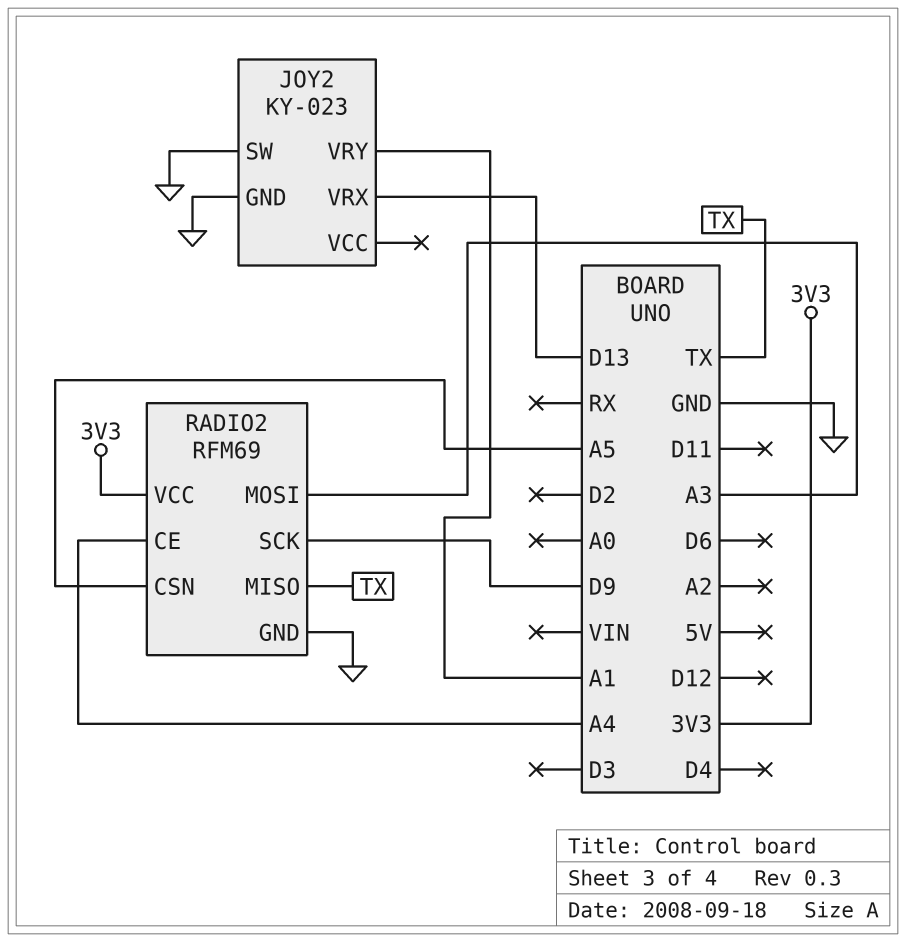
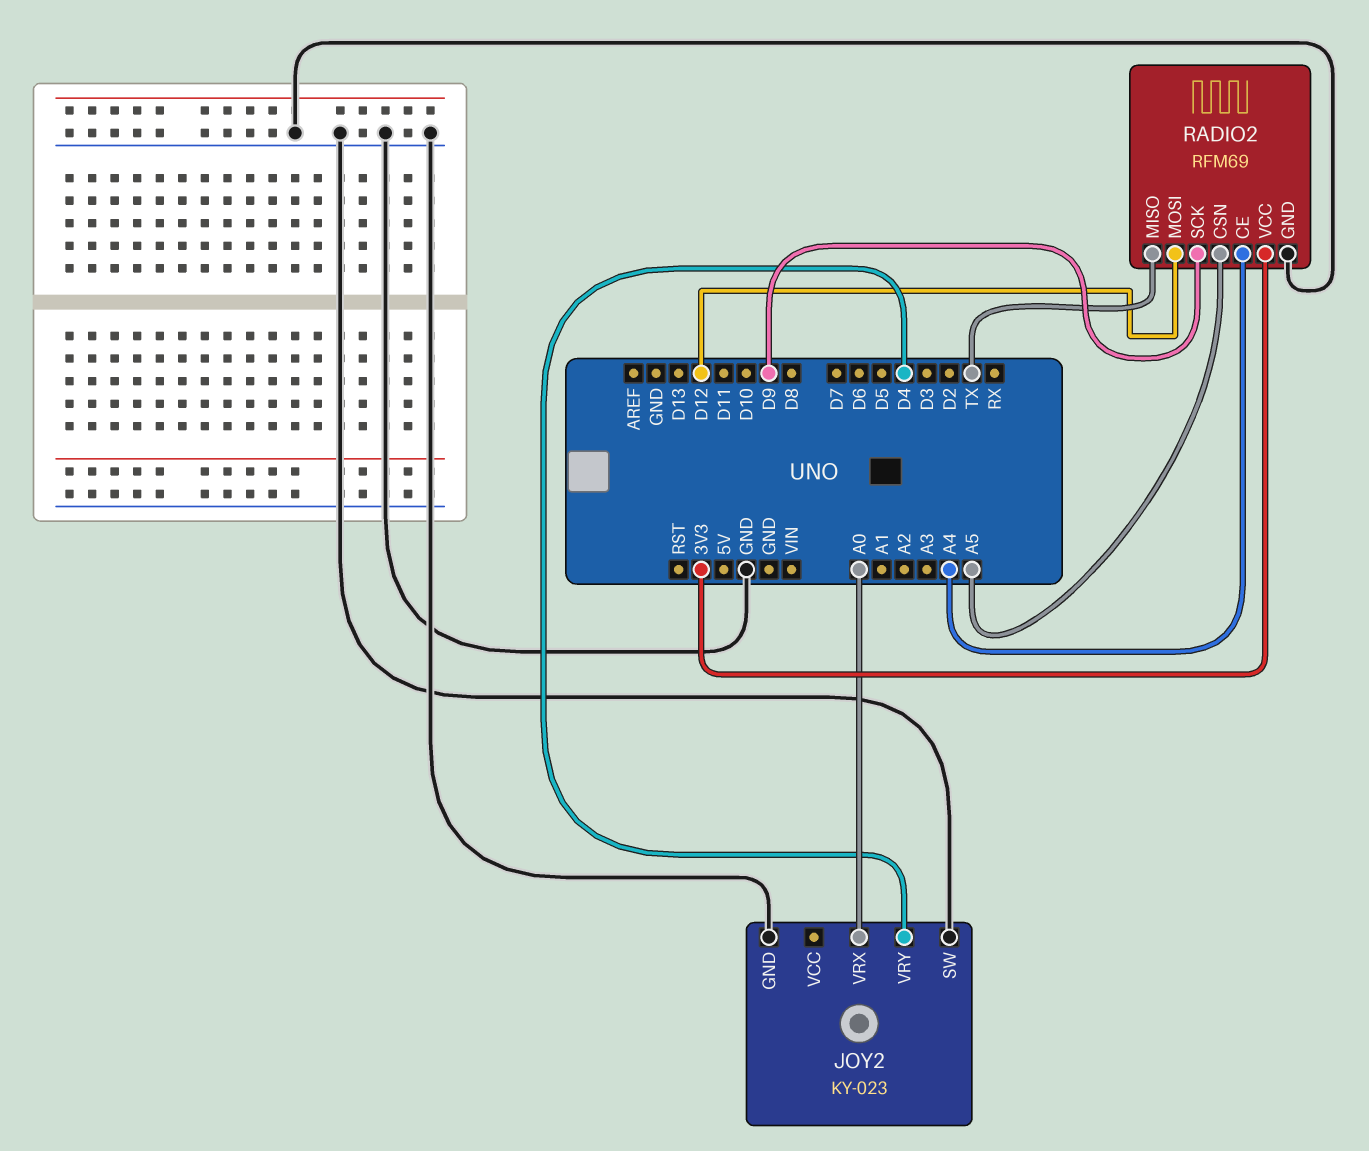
JOY2 pin VRX: D13 -> A0
JOY2 pin VRY: A1 -> D4
RADIO2 pin MOSI: A3 -> D12

